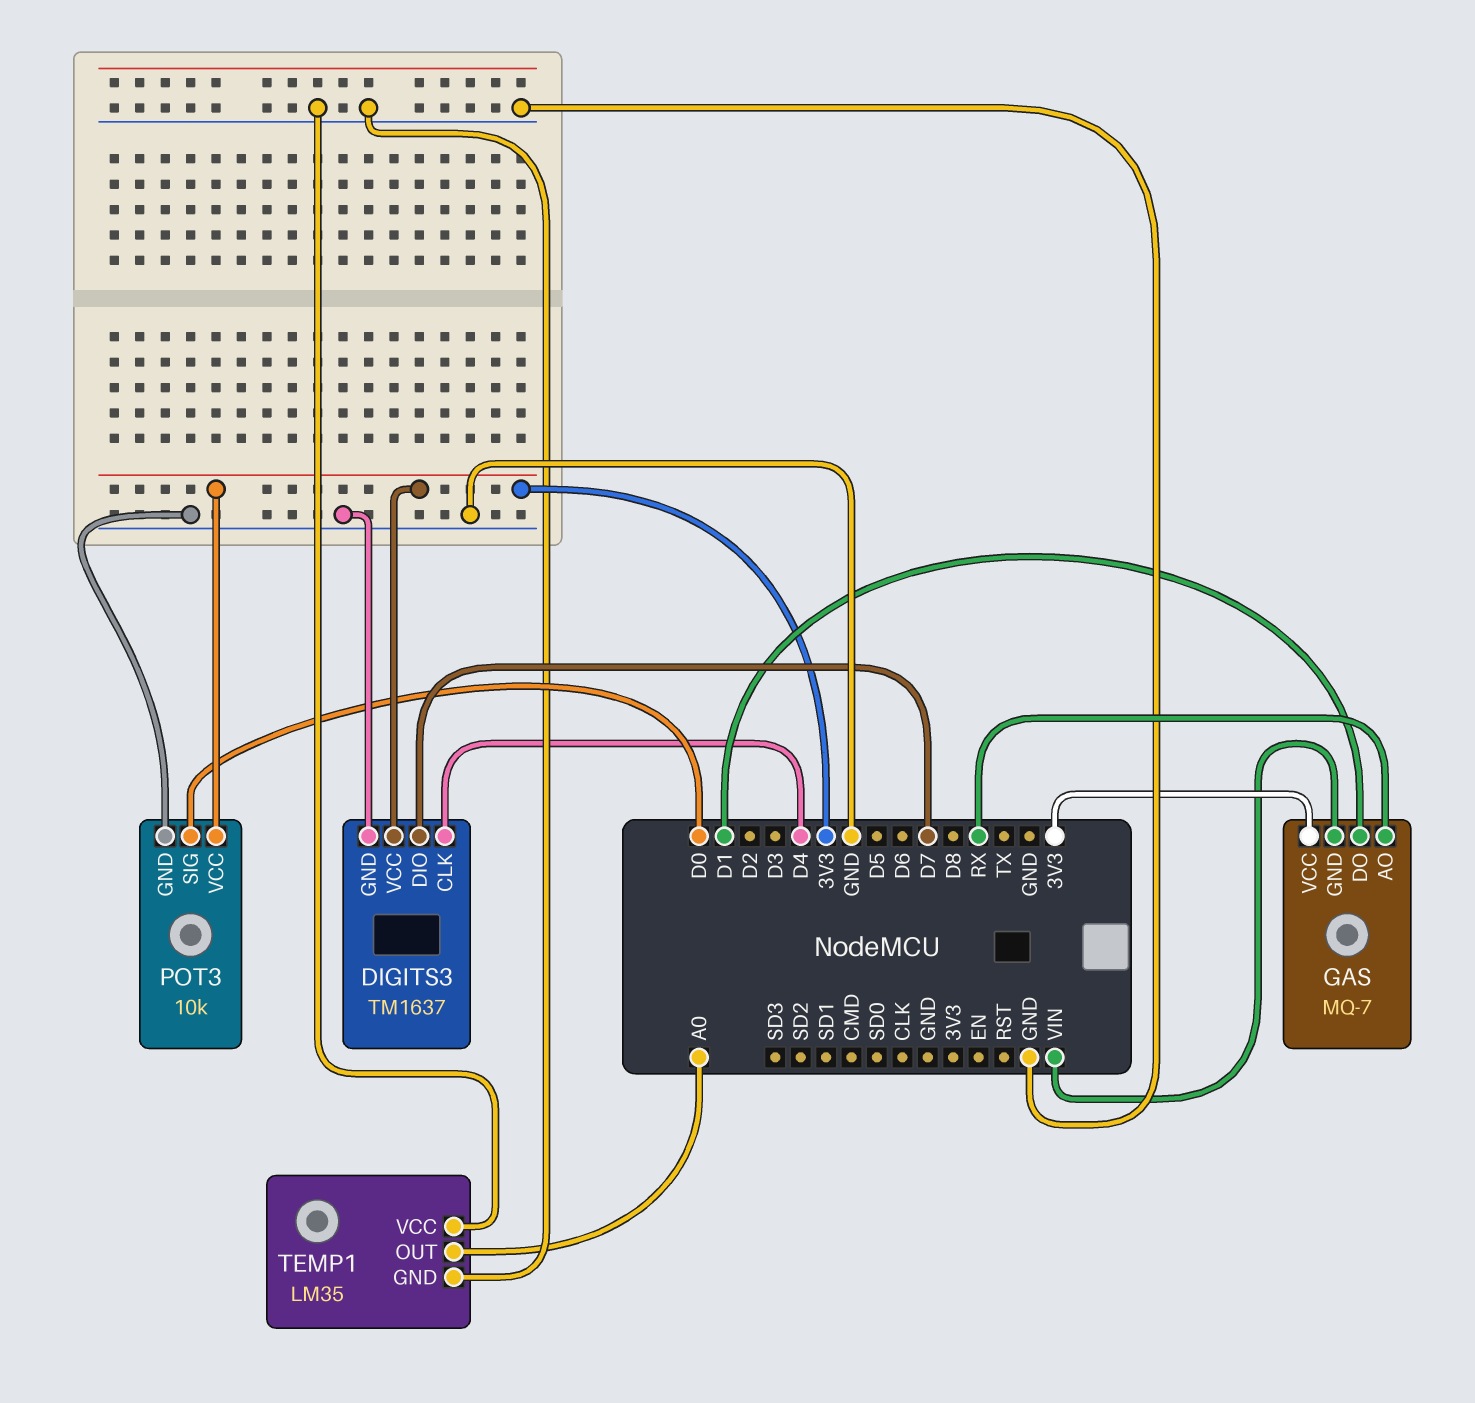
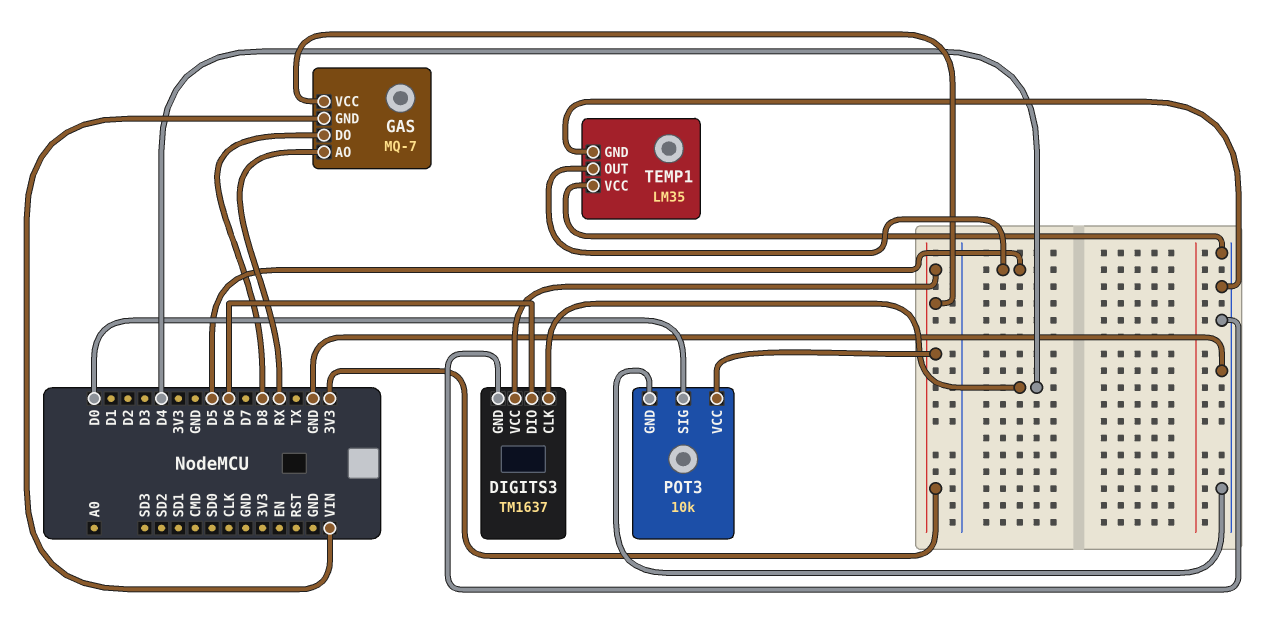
DIGITS3 pin DIO: D7 -> D6
GAS pin DO: D1 -> D8
TEMP1 pin OUT: A0 -> D5

